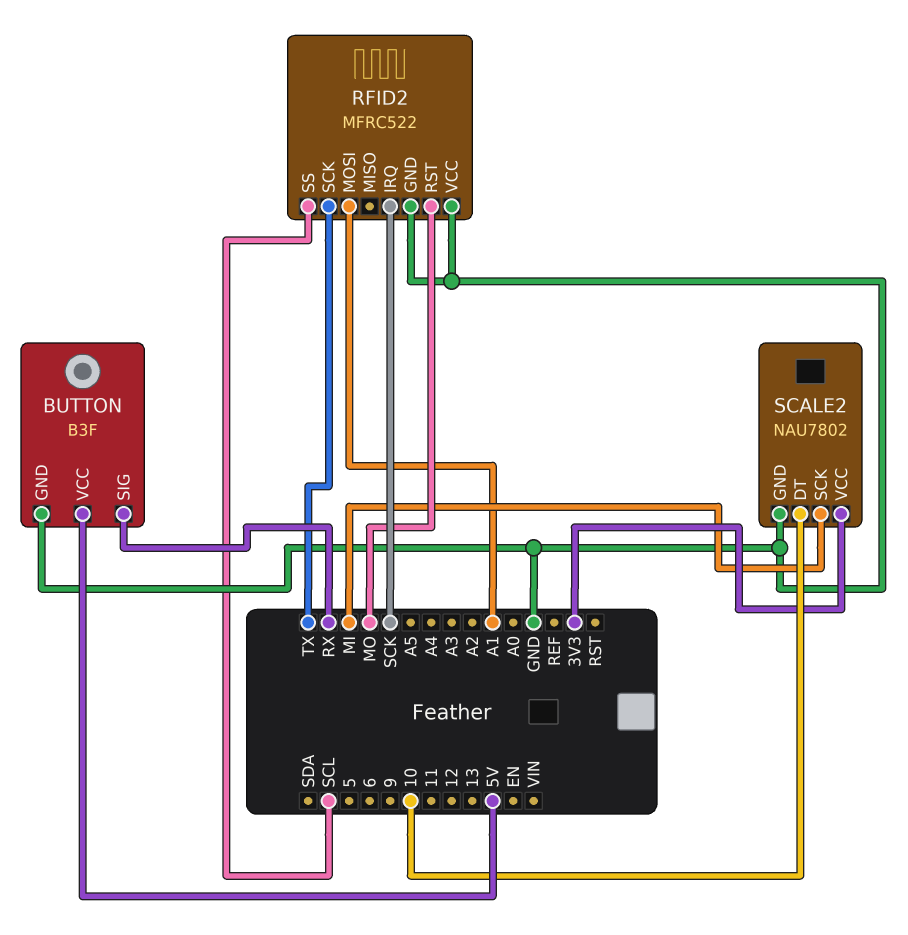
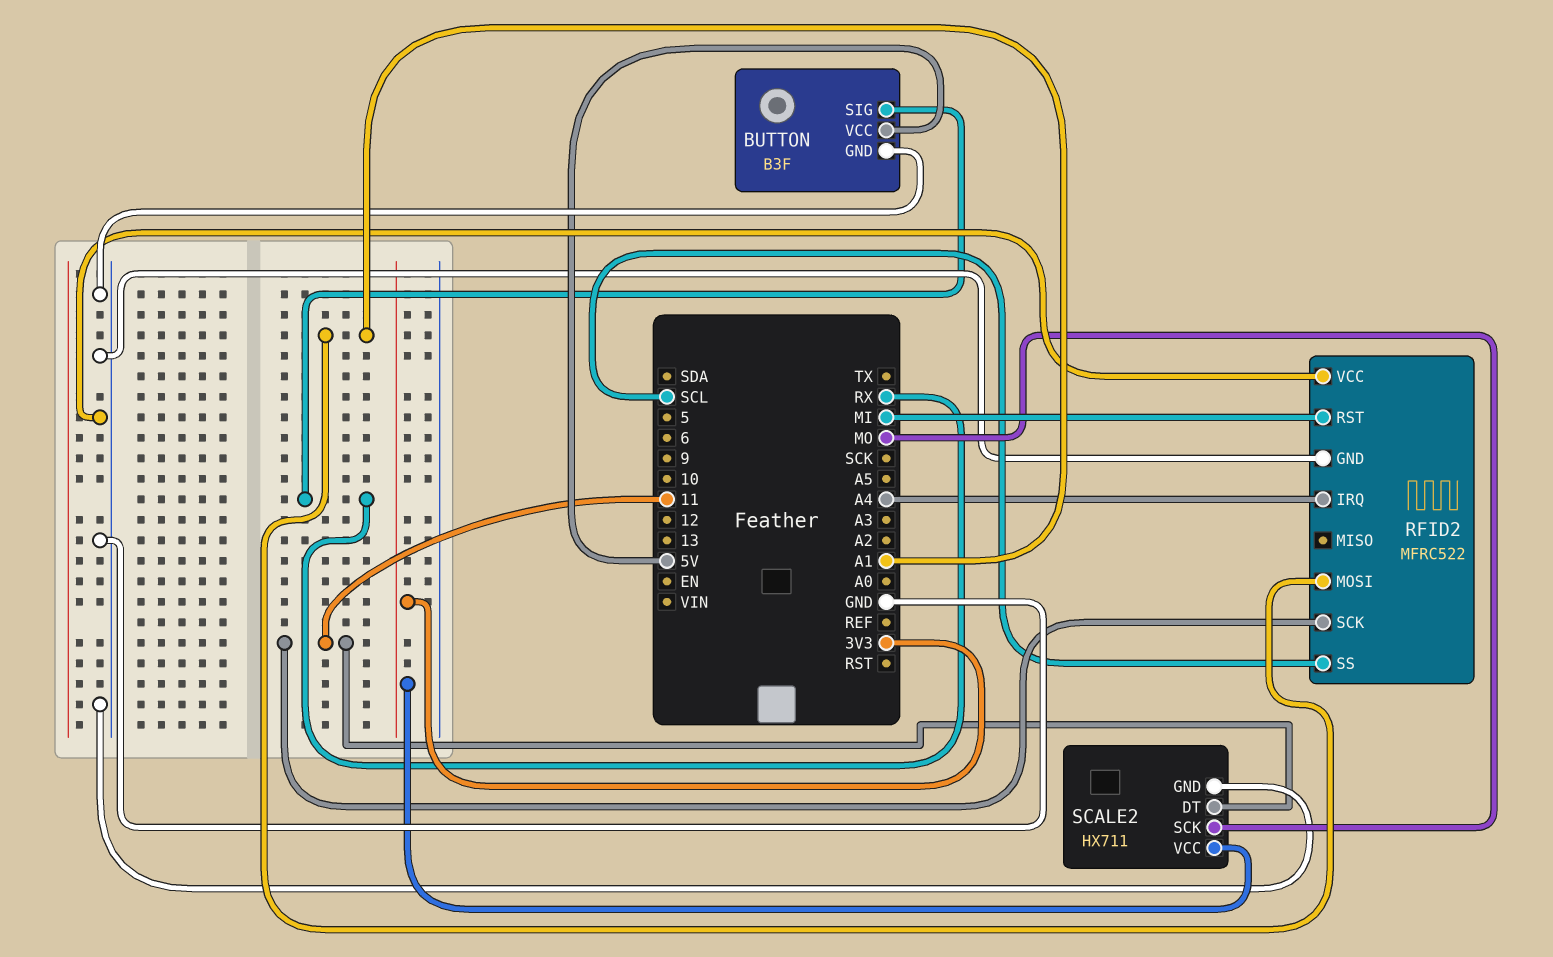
RFID2 pin IRQ: SCK -> A4
RFID2 pin RST: MO -> MI
RFID2 pin SCK: TX -> 11
SCALE2: NAU7802 -> HX711
SCALE2 pin DT: 10 -> 11
SCALE2 pin SCK: MI -> MO

